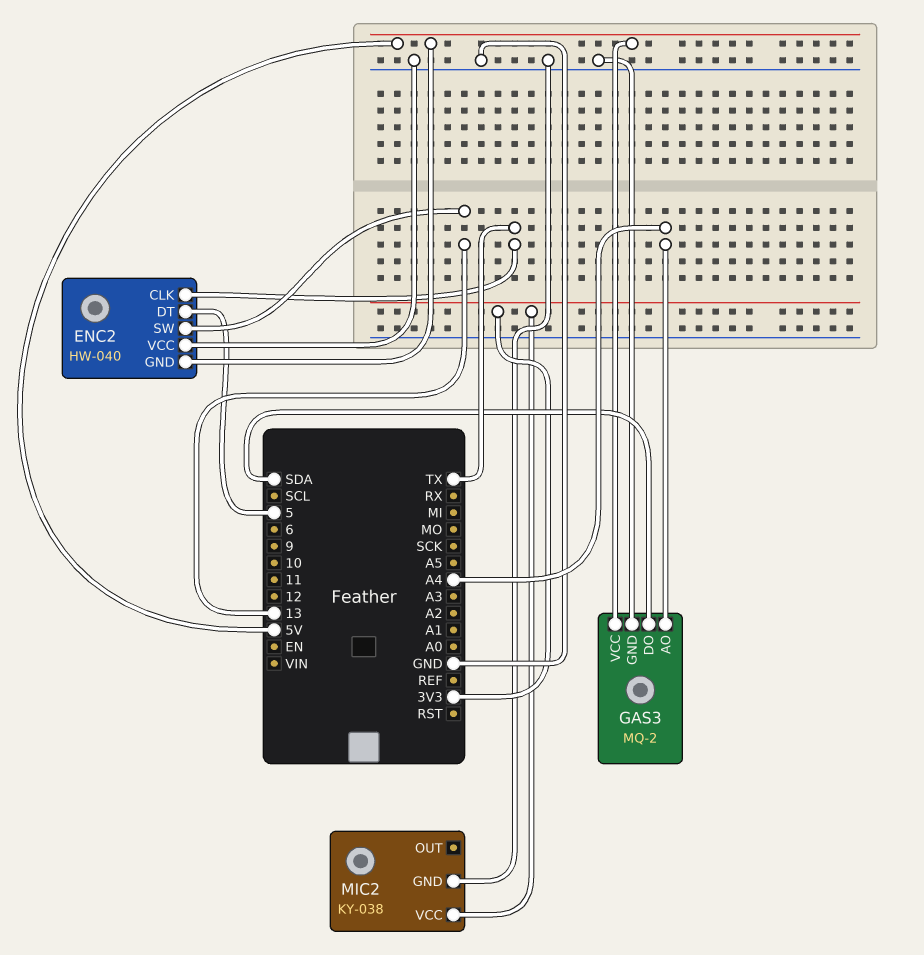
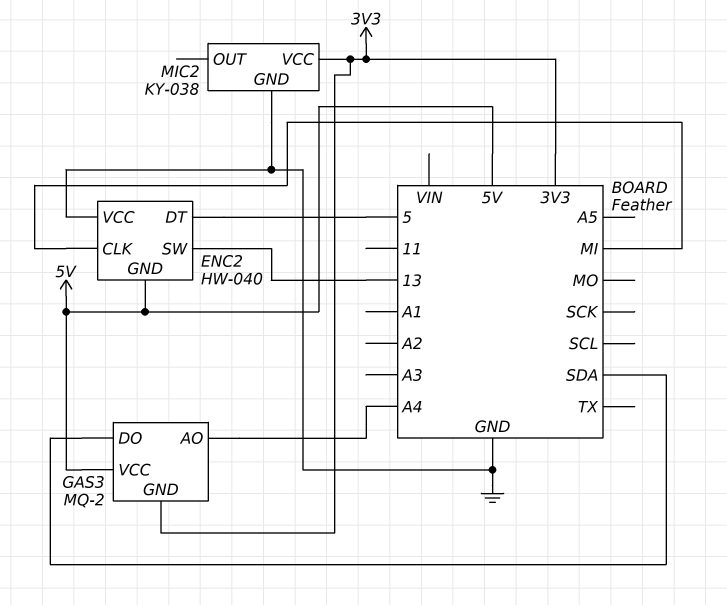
ENC2 pin CLK: TX -> MI
GAS3 pin GND: GND -> 3V3

